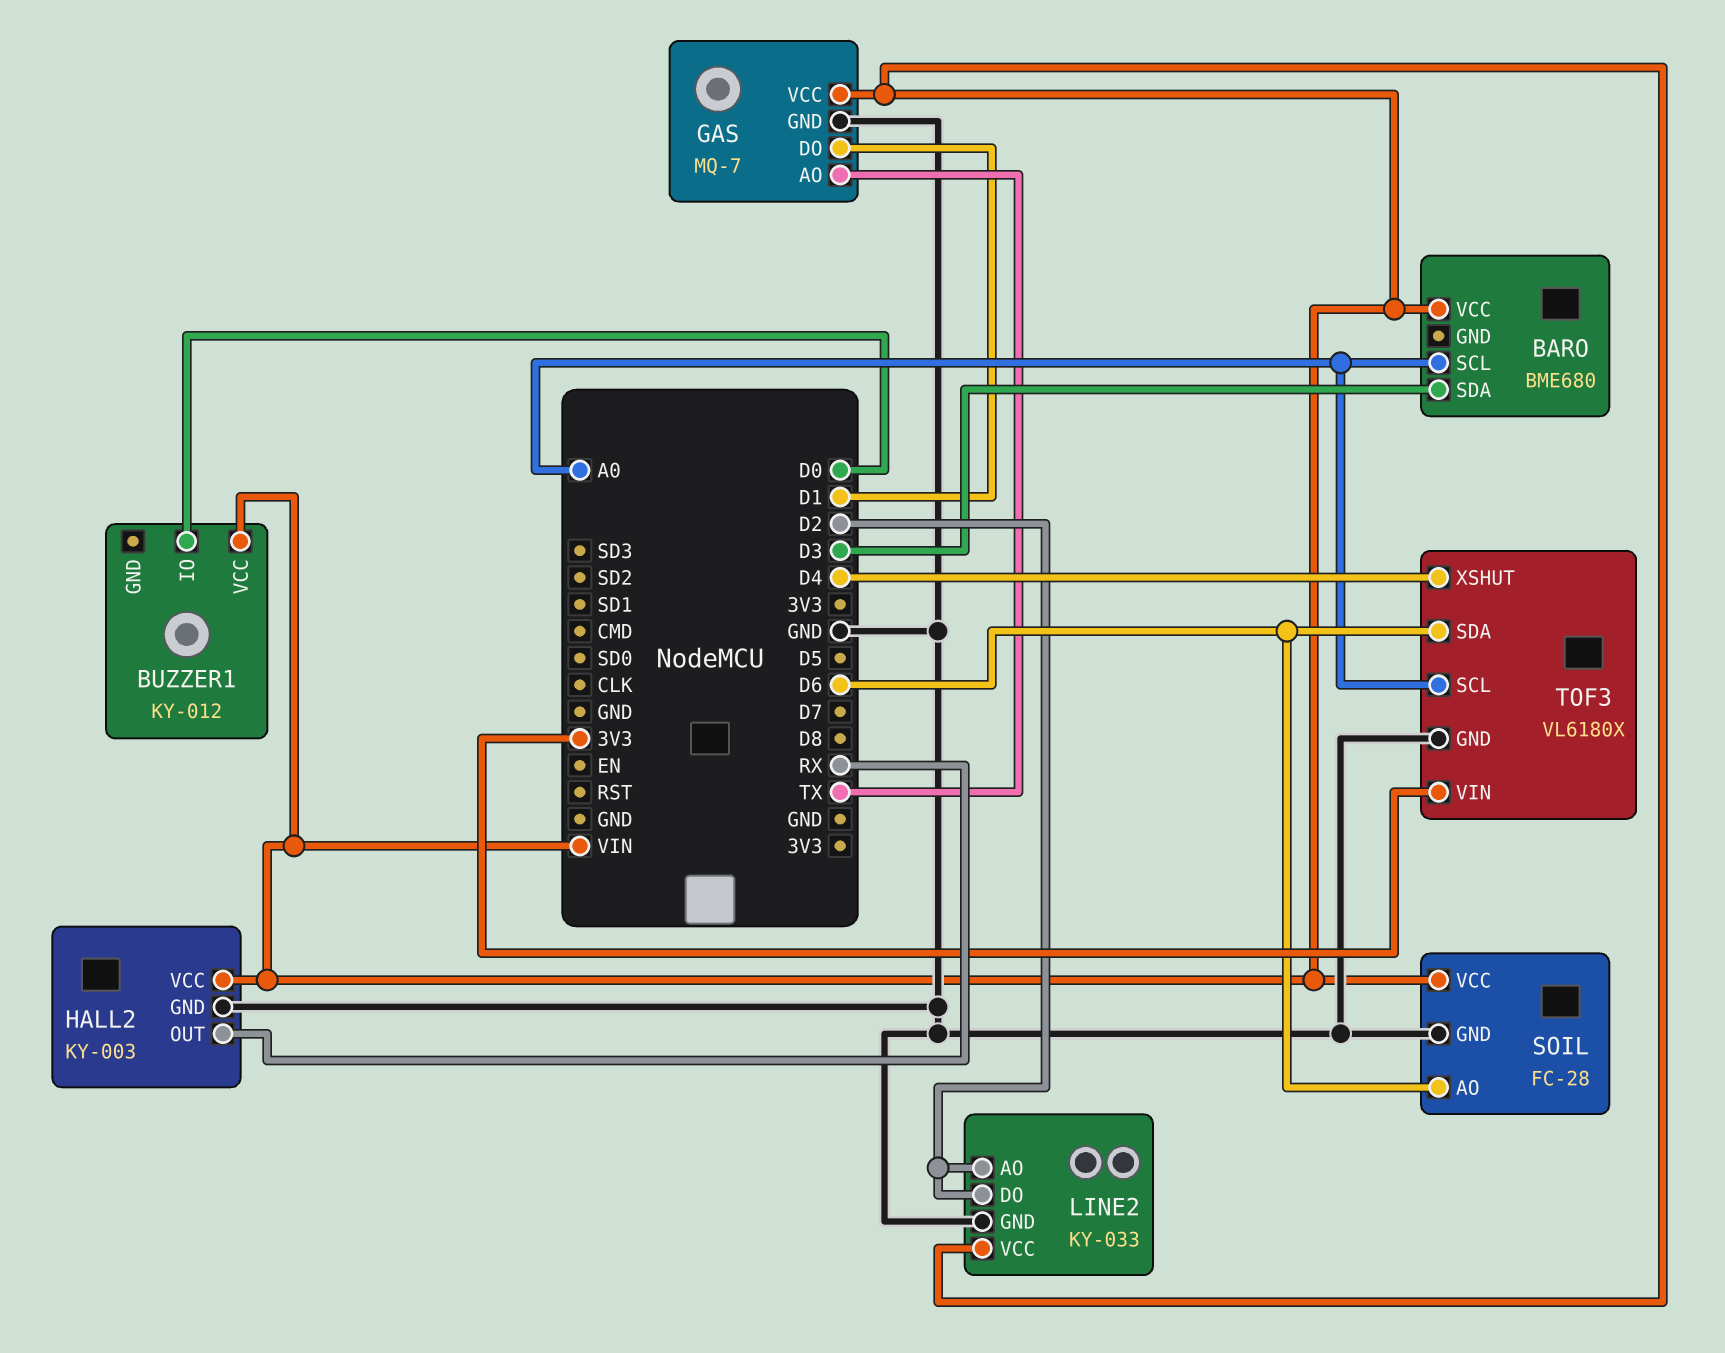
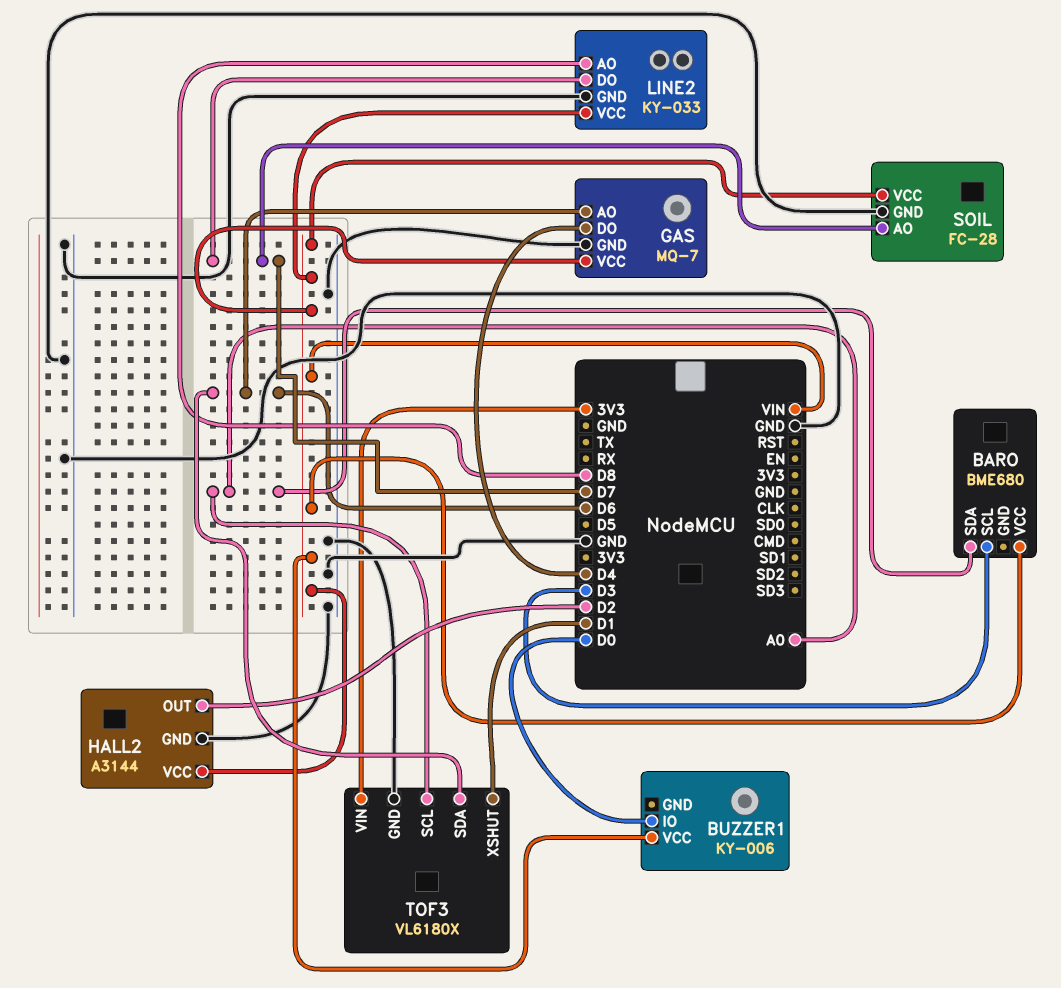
BARO pin SCL: A0 -> D3
BARO pin SDA: D3 -> A0
BUZZER1: KY-012 -> KY-006
GAS pin AO: TX -> D6
GAS pin DO: D1 -> D4
HALL2: KY-003 -> A3144
HALL2 pin OUT: RX -> D2
LINE2 pin AO: D2 -> D8
LINE2 pin DO: D2 -> D7
SOIL pin AO: D6 -> D7
TOF3 pin XSHUT: D4 -> D1

